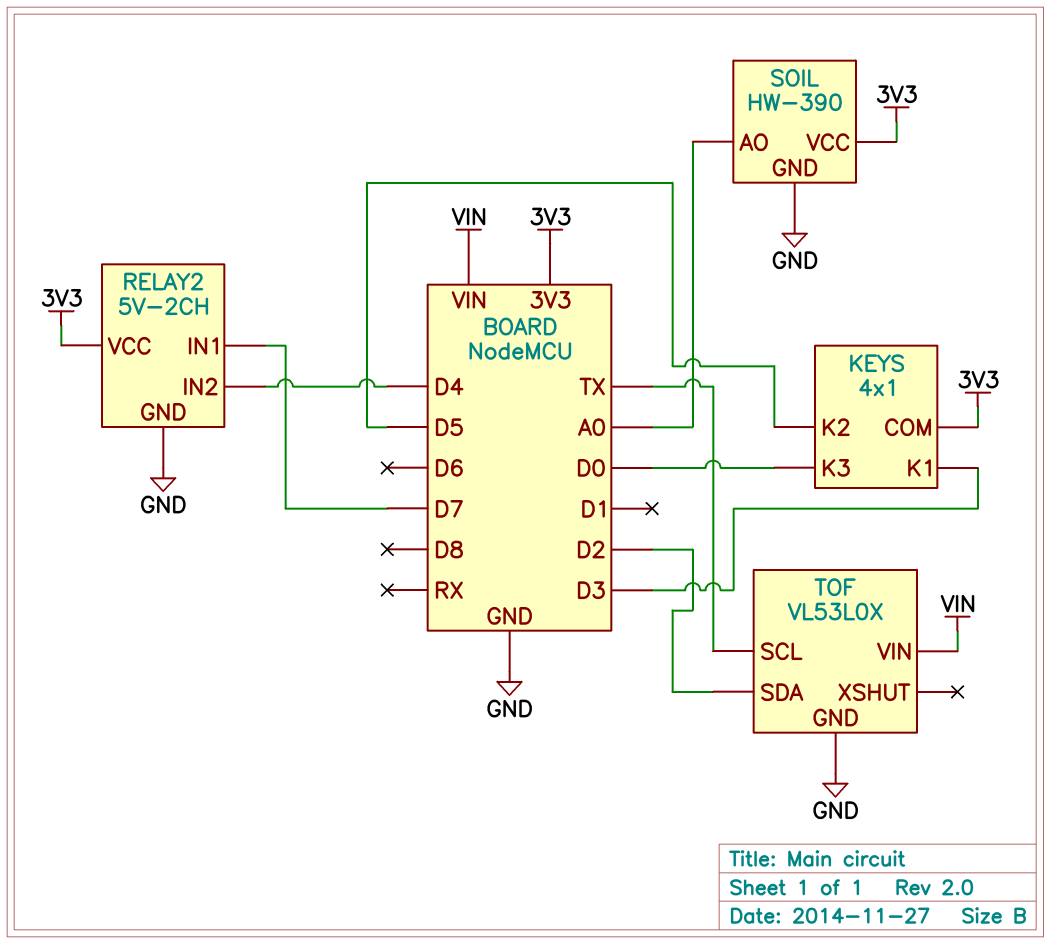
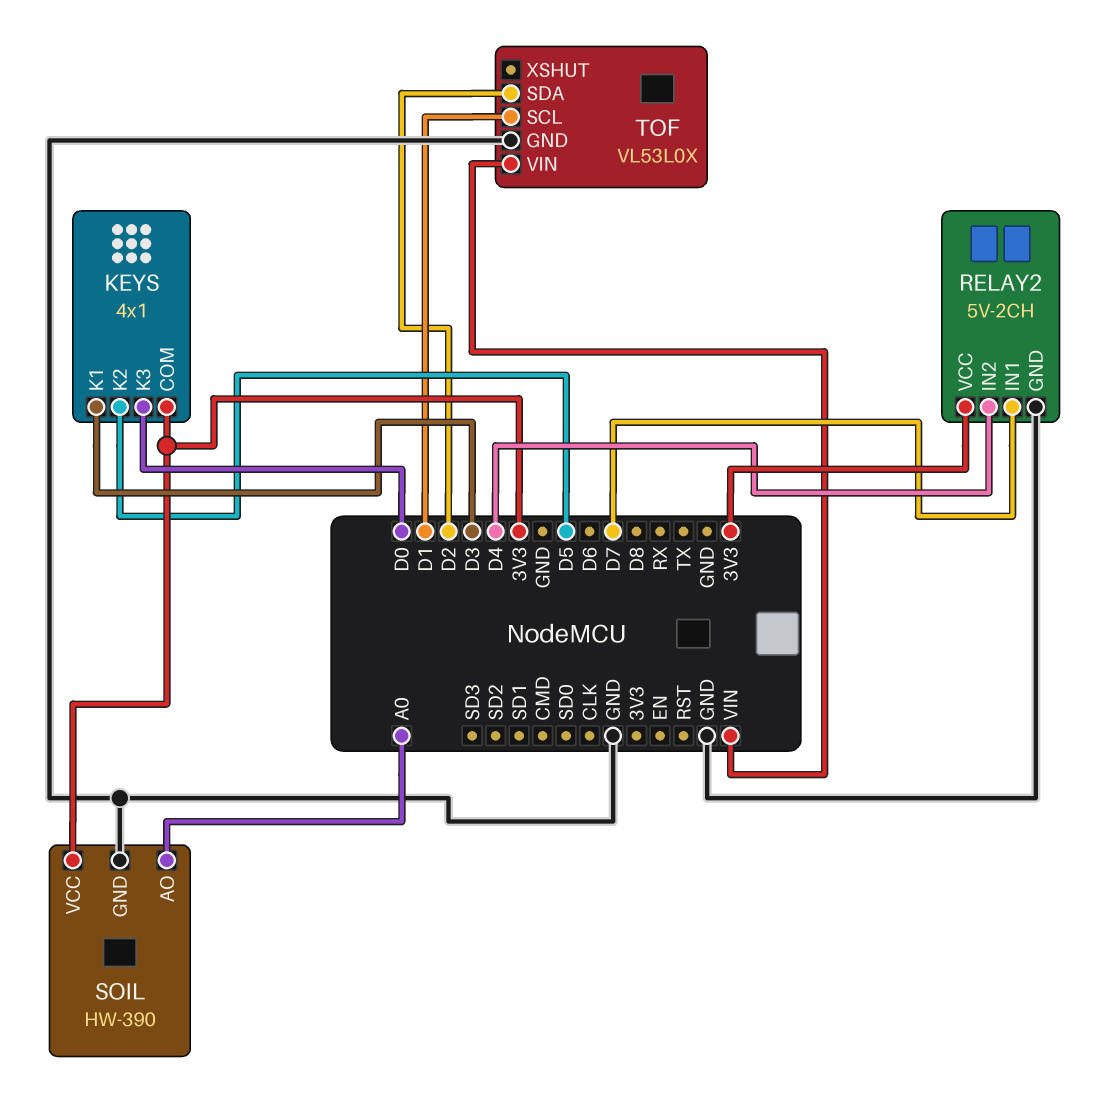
TOF pin SCL: TX -> D1

